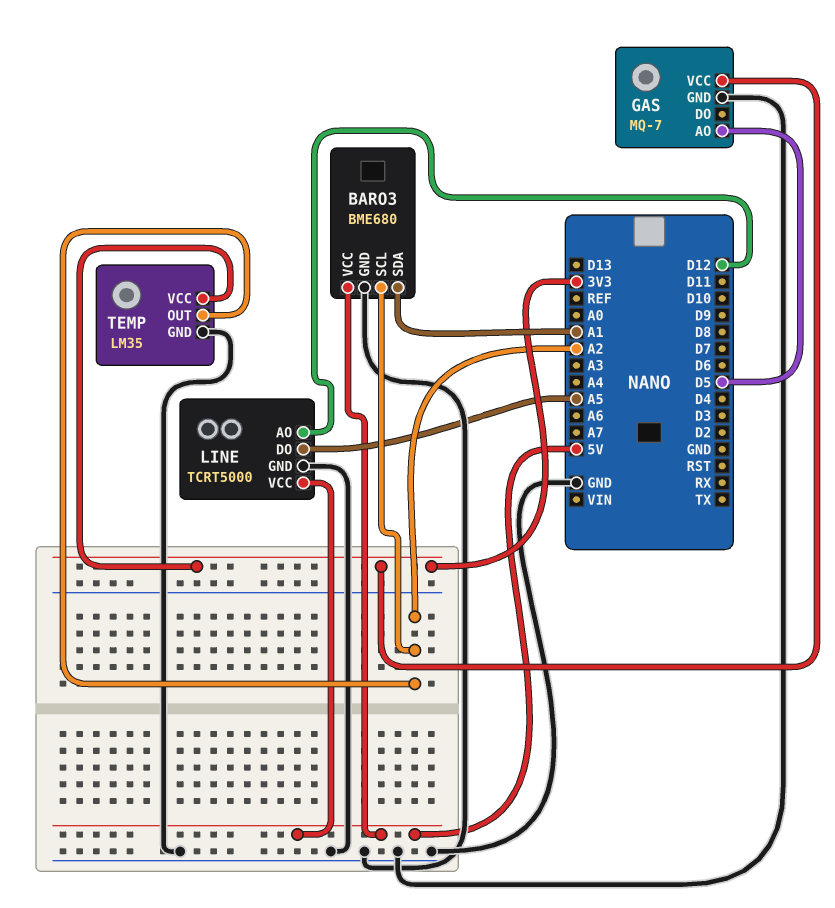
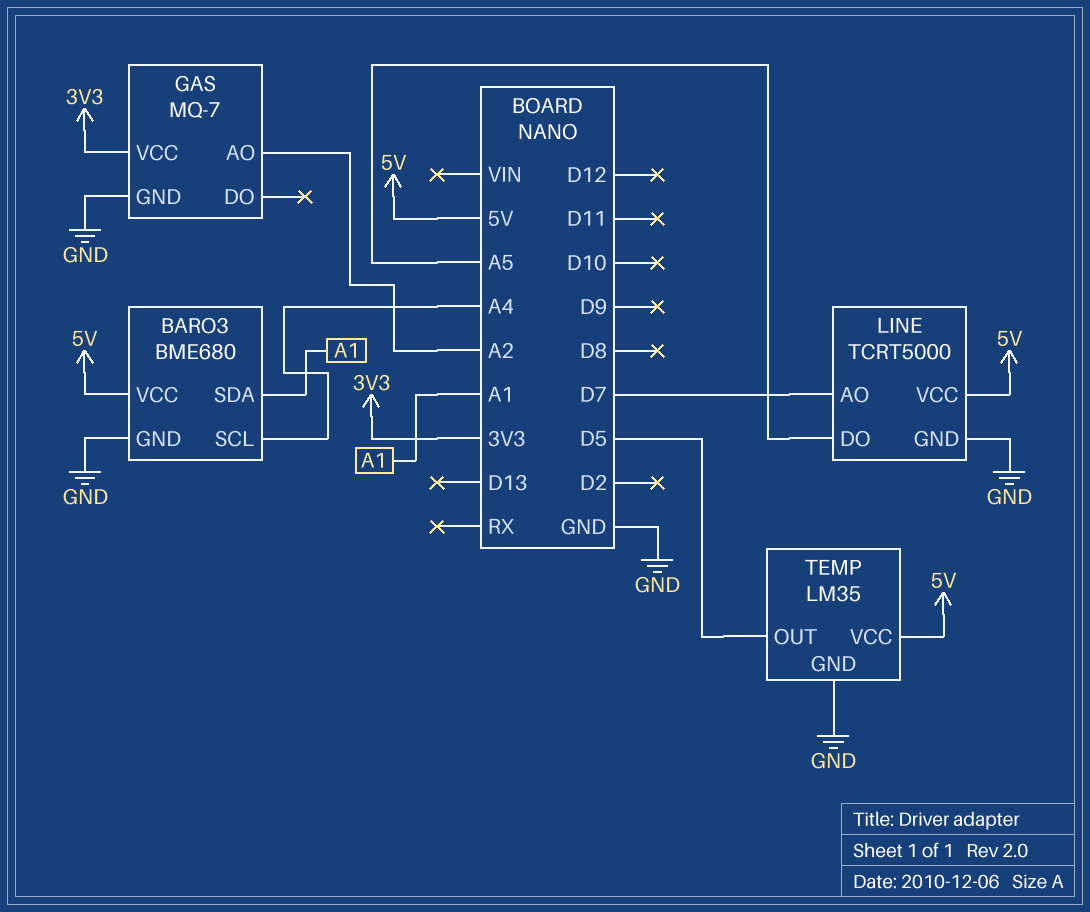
BARO3 pin SCL: A2 -> A4
GAS pin AO: D5 -> A2
LINE pin AO: D12 -> D7
TEMP pin OUT: A2 -> D5
TEMP pin VCC: 3V3 -> 5V

